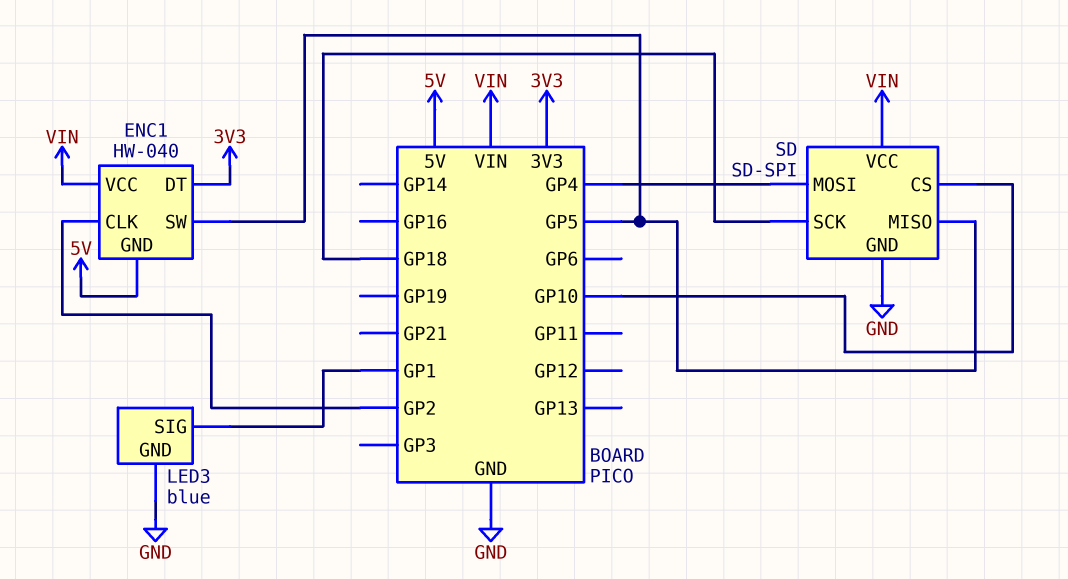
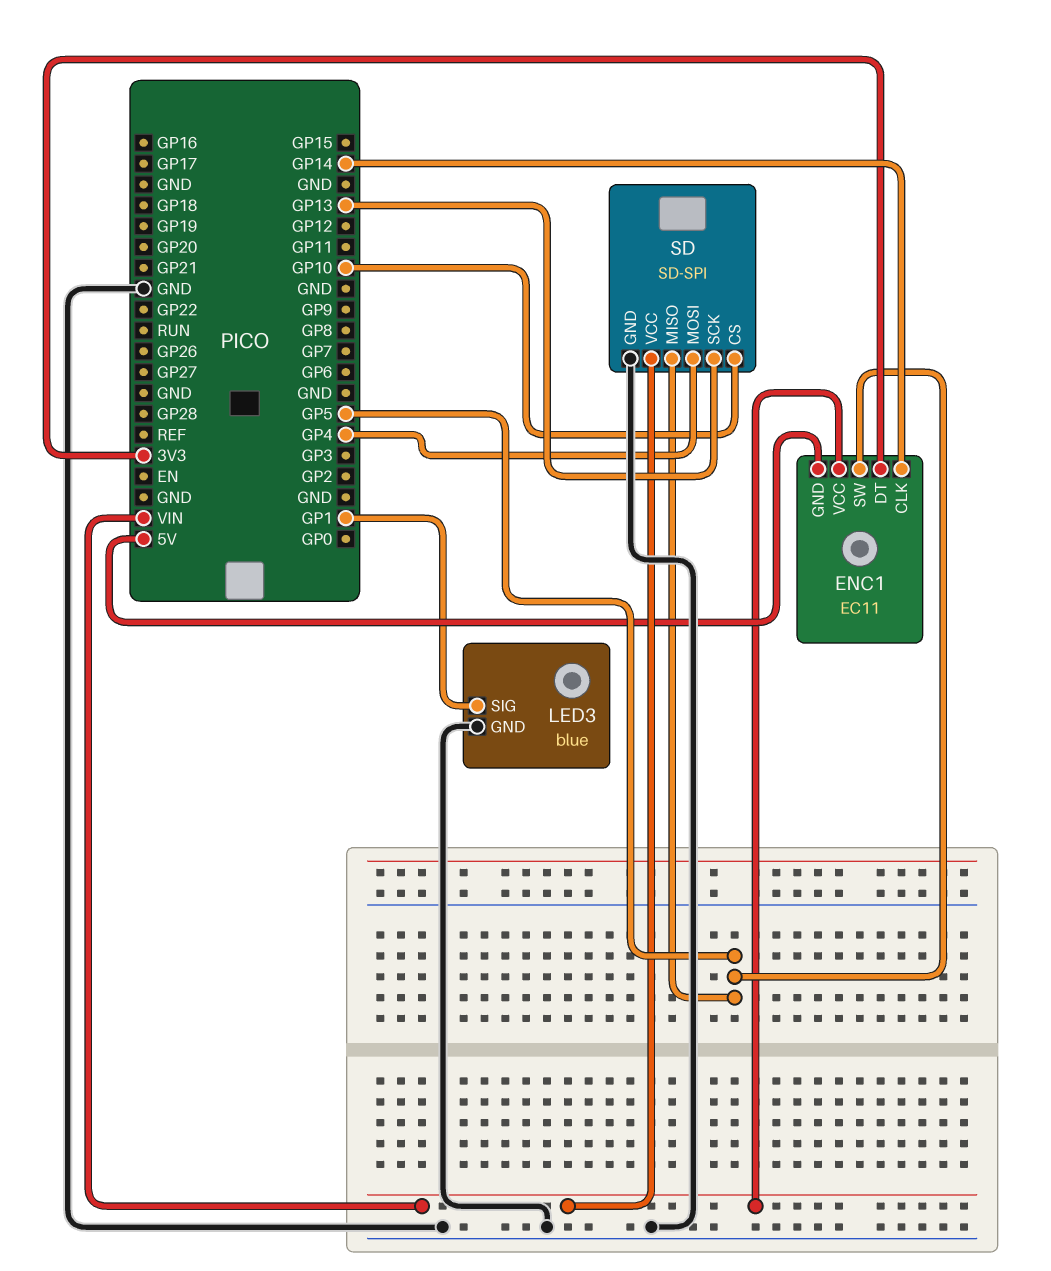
ENC1: HW-040 -> EC11
ENC1 pin CLK: GP2 -> GP14
SD pin SCK: GP18 -> GP13

